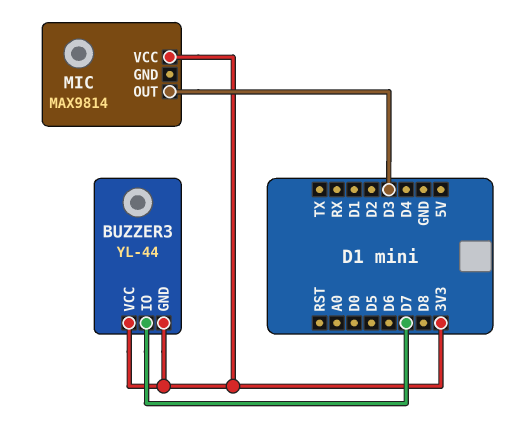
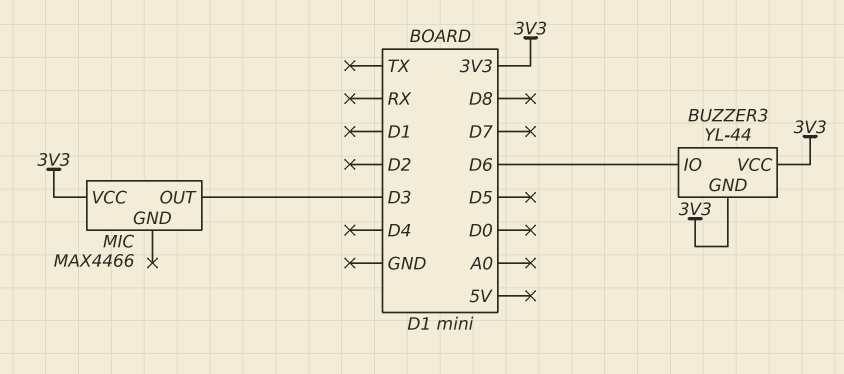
BUZZER3 pin IO: D7 -> D6
MIC: MAX9814 -> MAX4466

